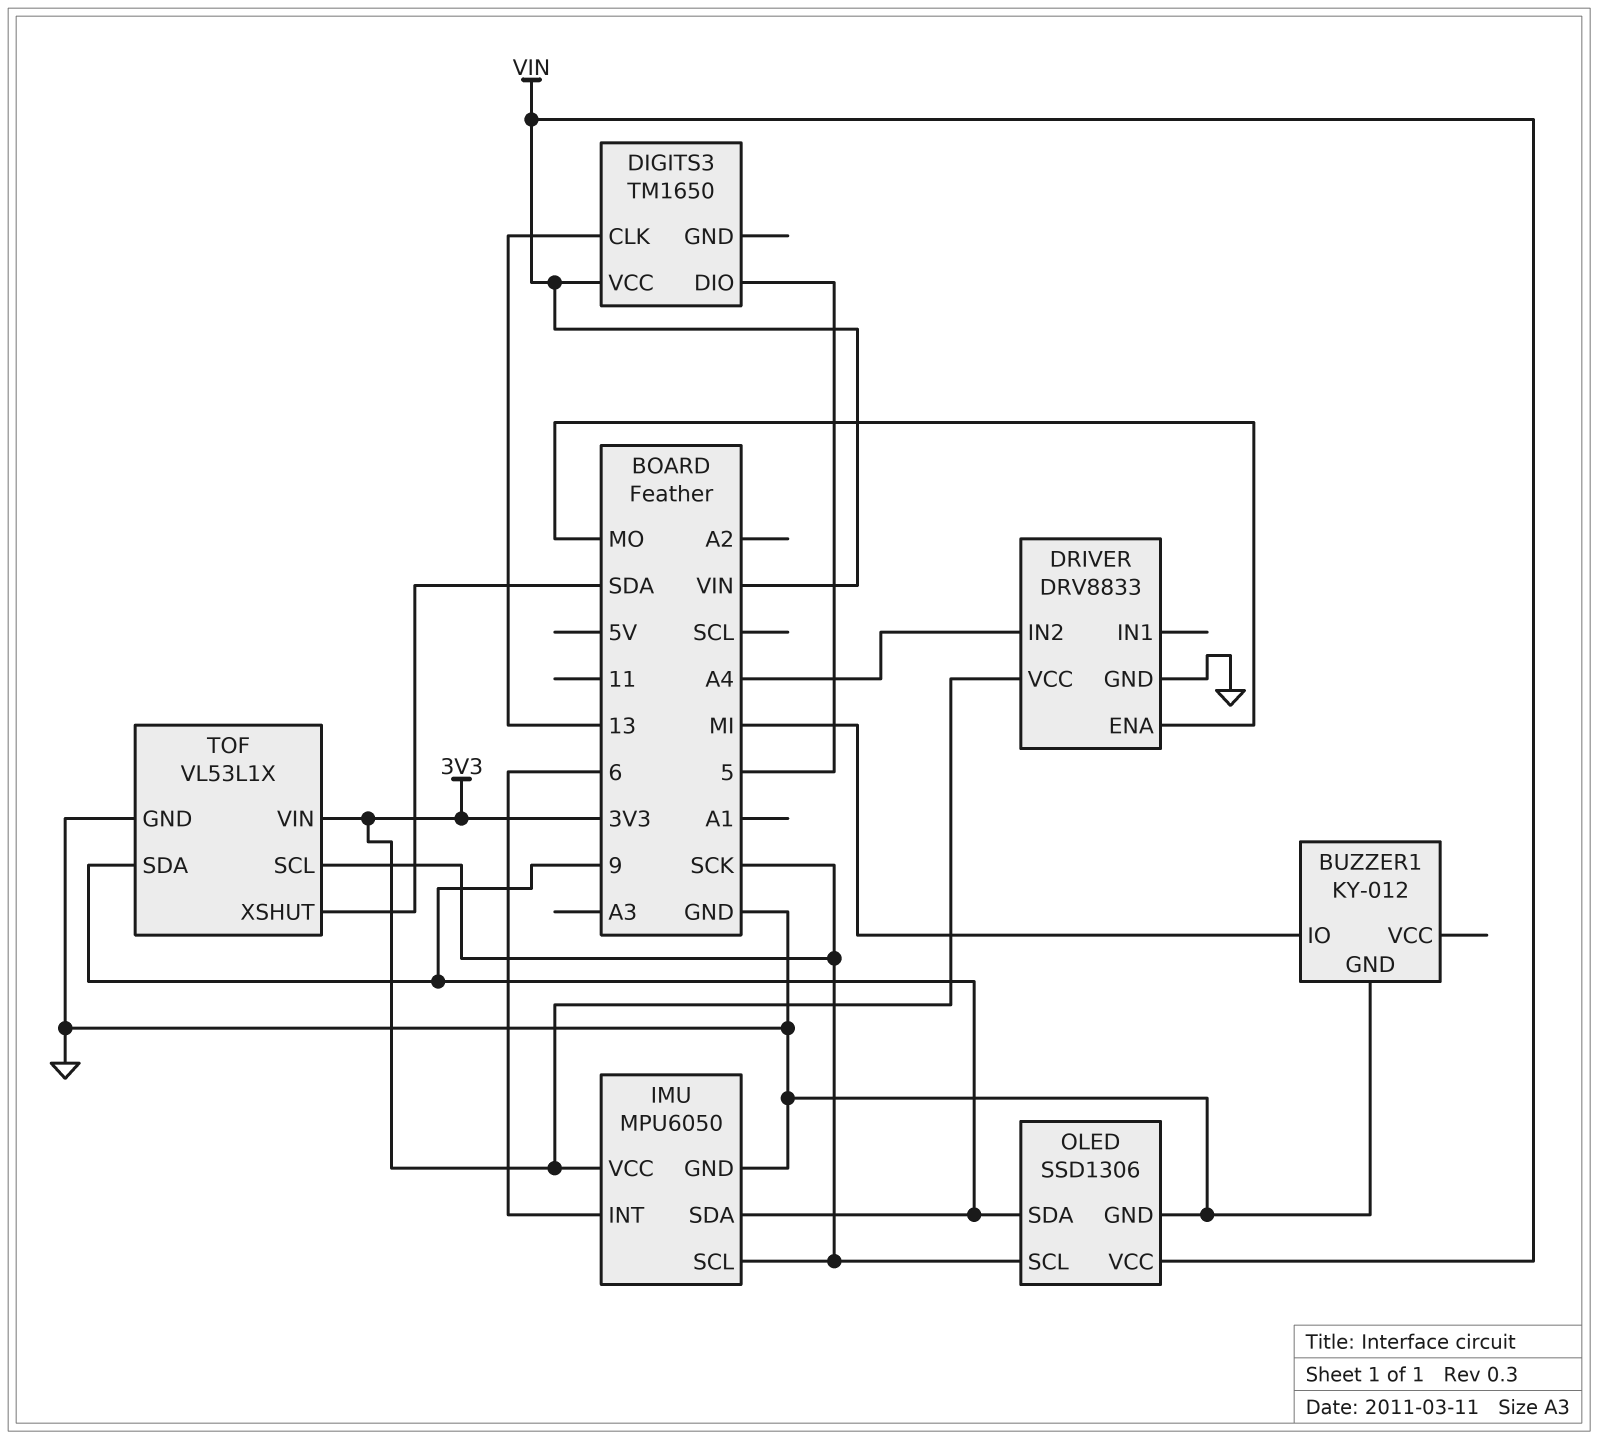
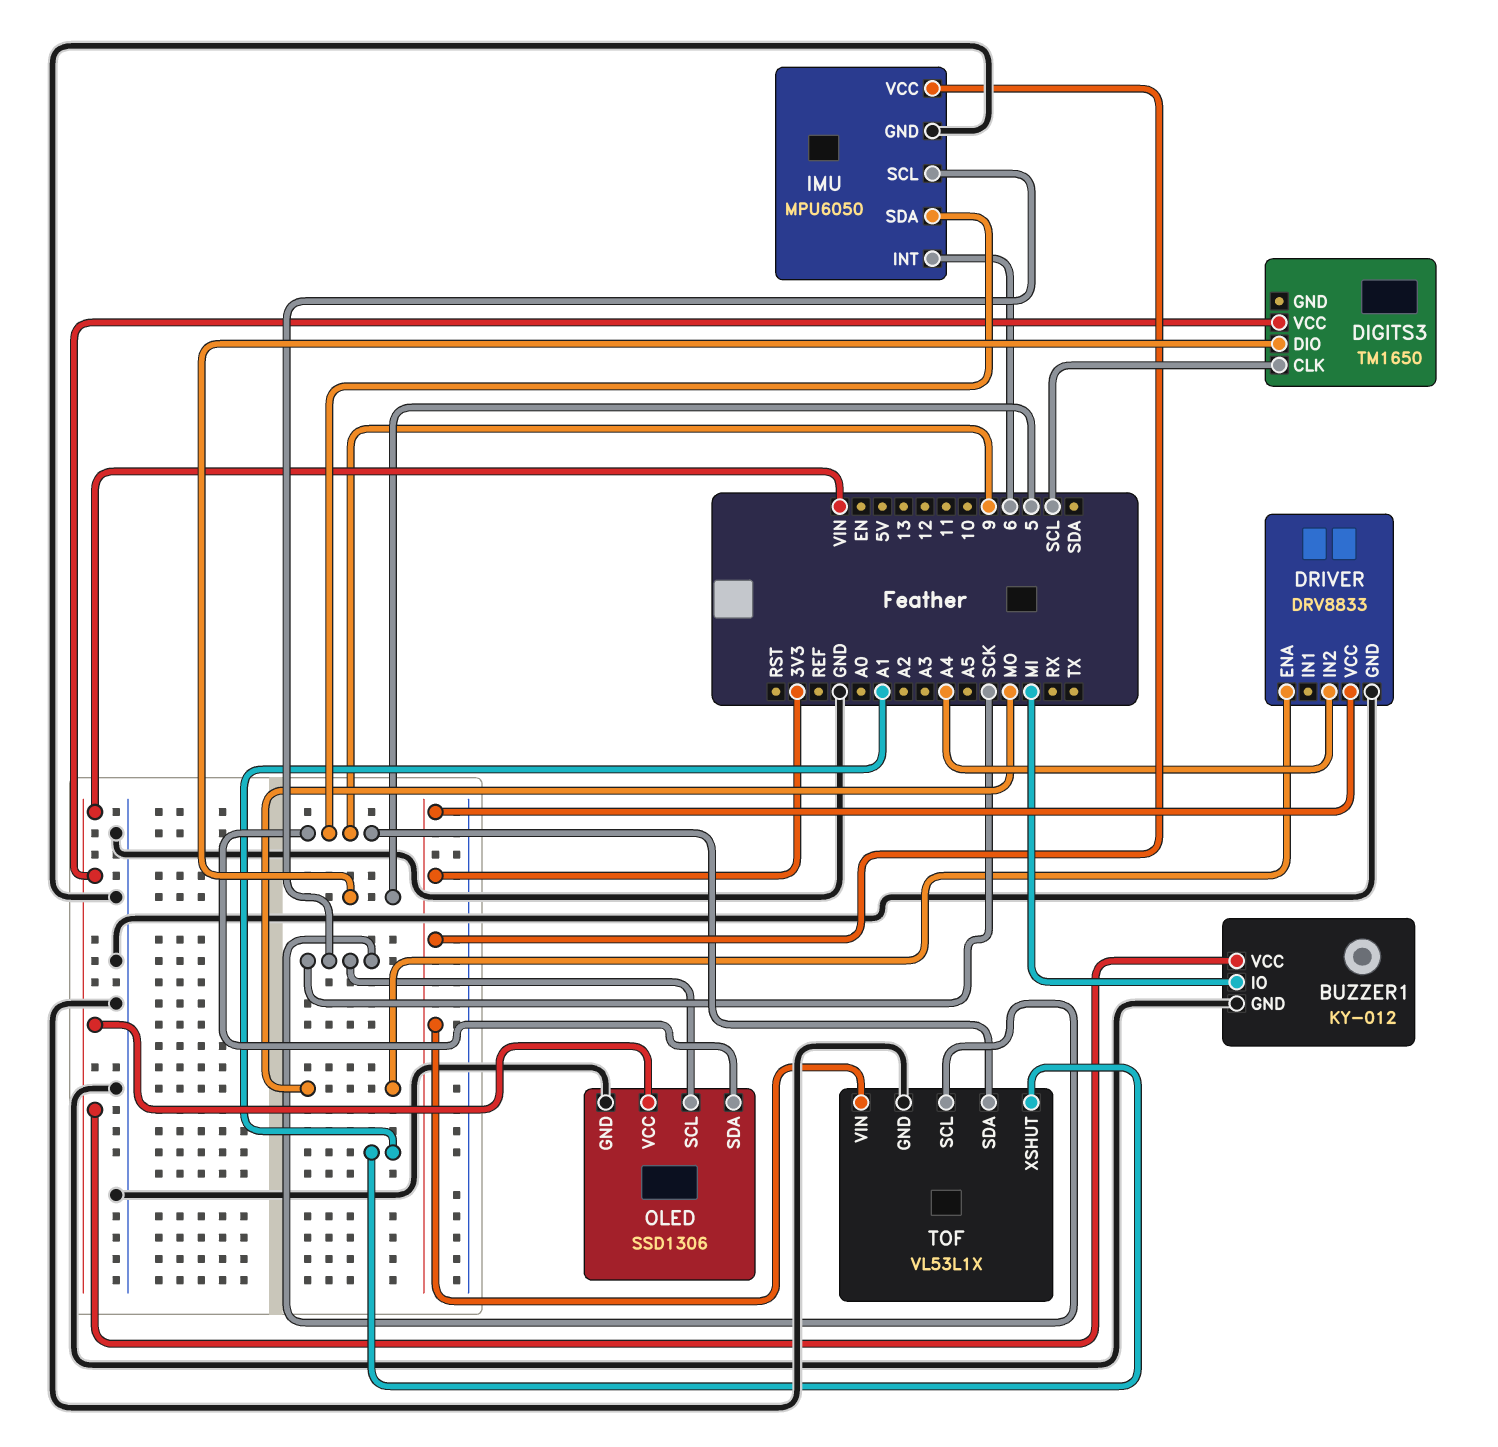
BUZZER1 pin VCC: none -> VIN
DIGITS3 pin CLK: 13 -> SCL
TOF pin XSHUT: SDA -> A1

